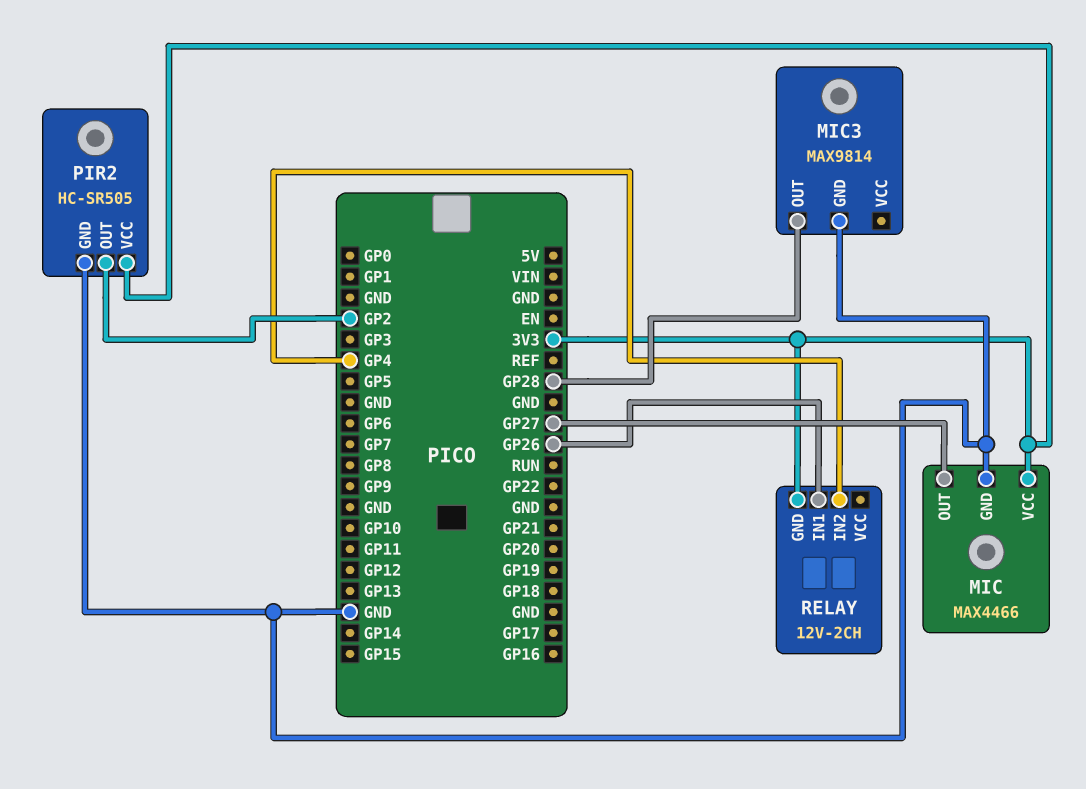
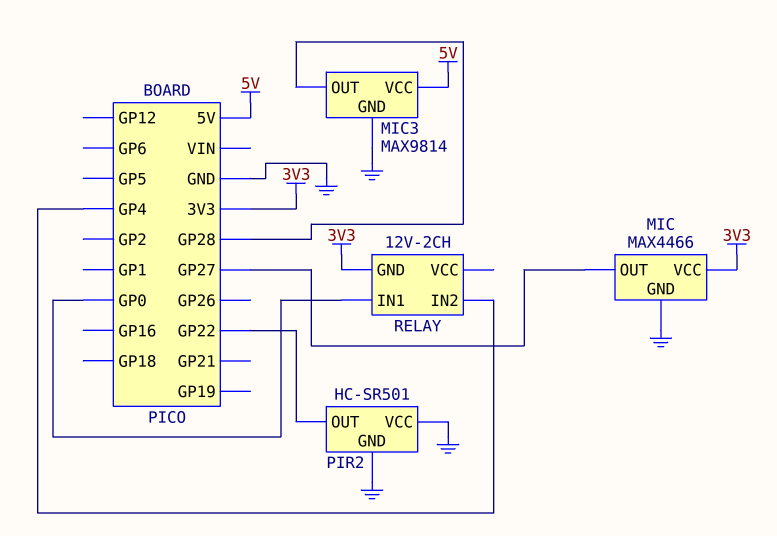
MIC3 pin VCC: none -> 5V
PIR2: HC-SR505 -> HC-SR501
PIR2 pin OUT: GP2 -> GP22
PIR2 pin VCC: 3V3 -> GND
RELAY pin IN1: GP26 -> GP0

